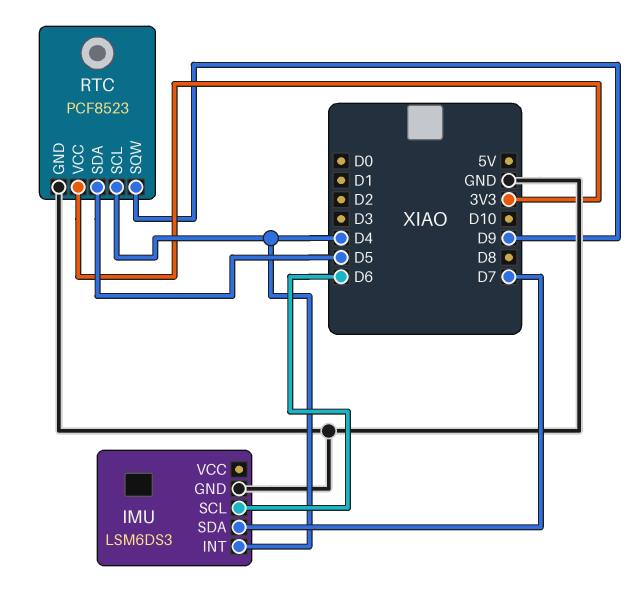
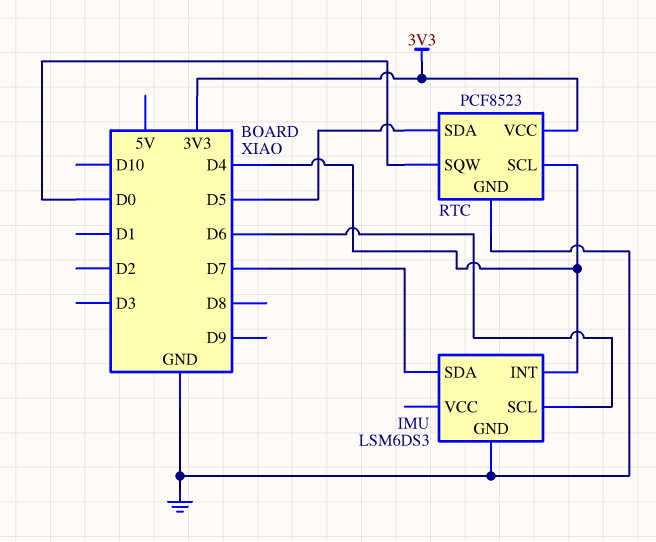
RTC pin SQW: D9 -> D0

